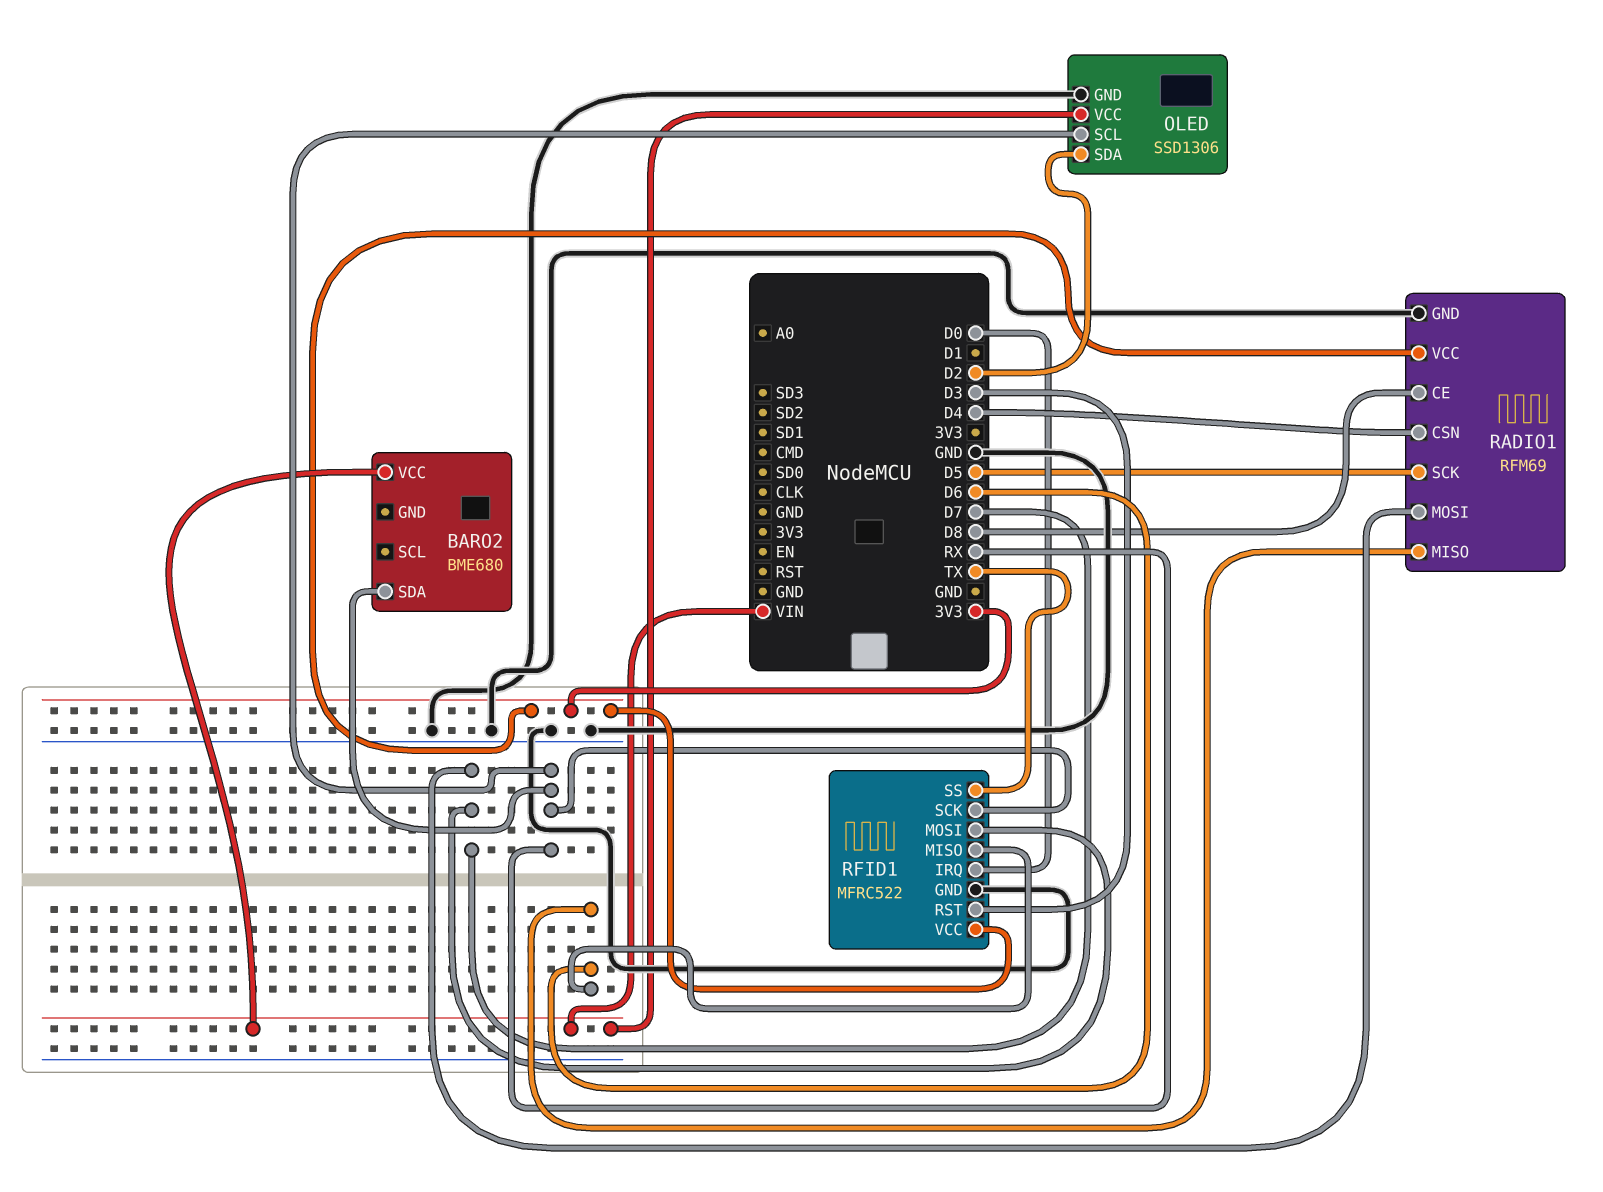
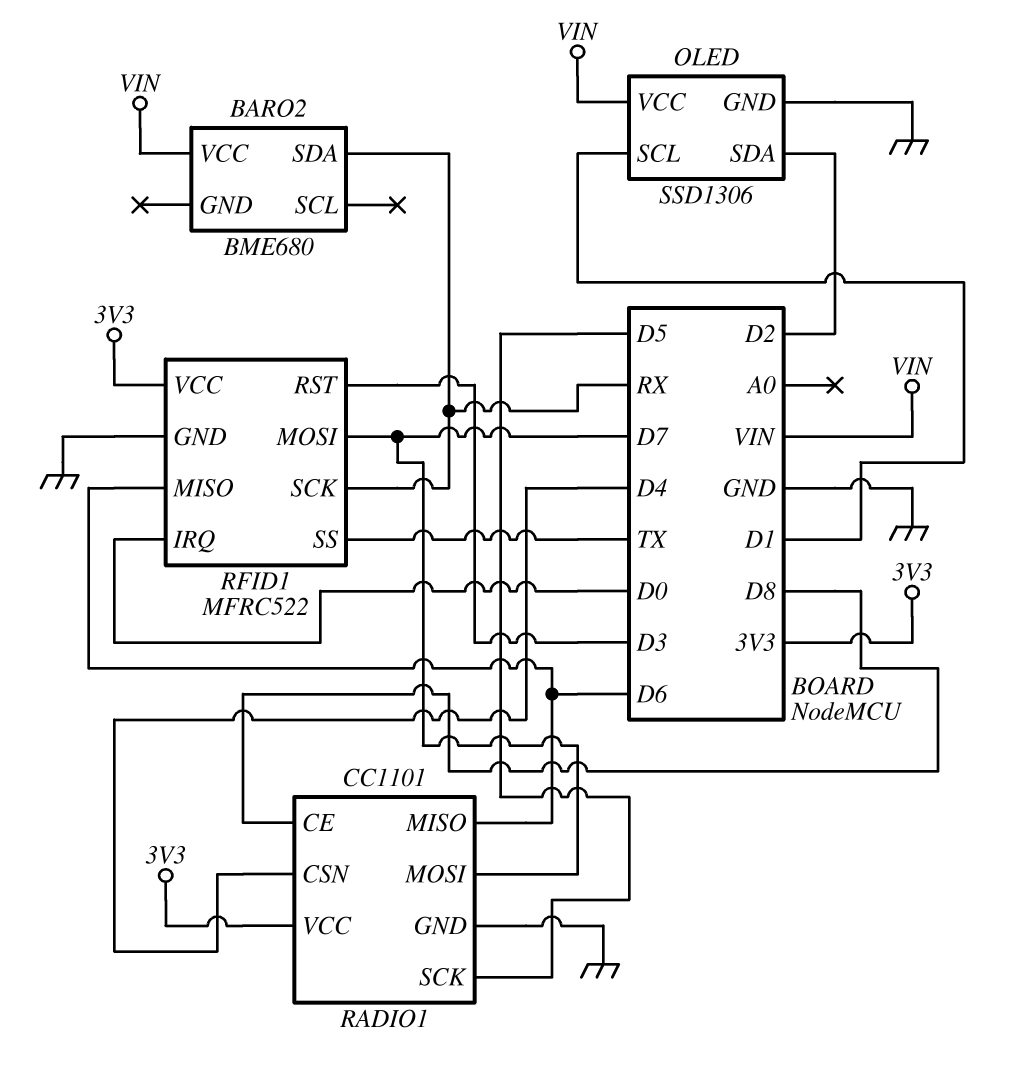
OLED pin SCL: RX -> D1
RADIO1: RFM69 -> CC1101

